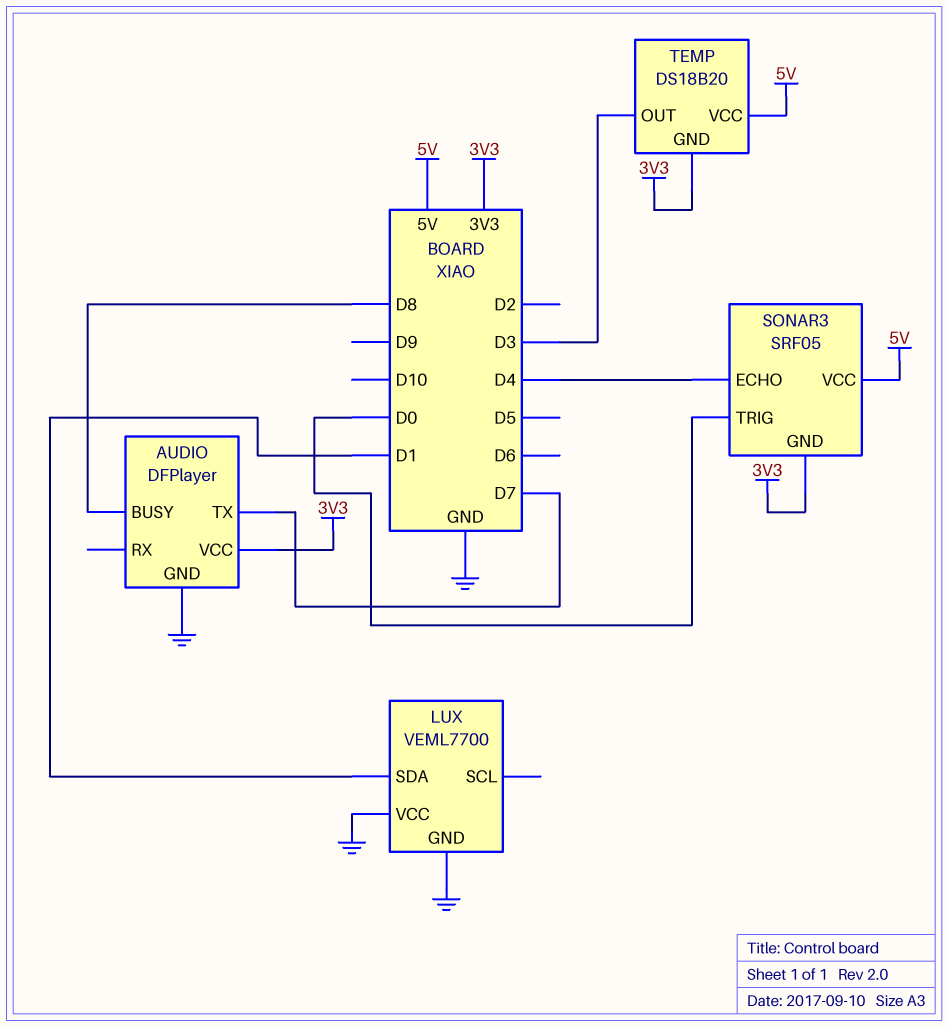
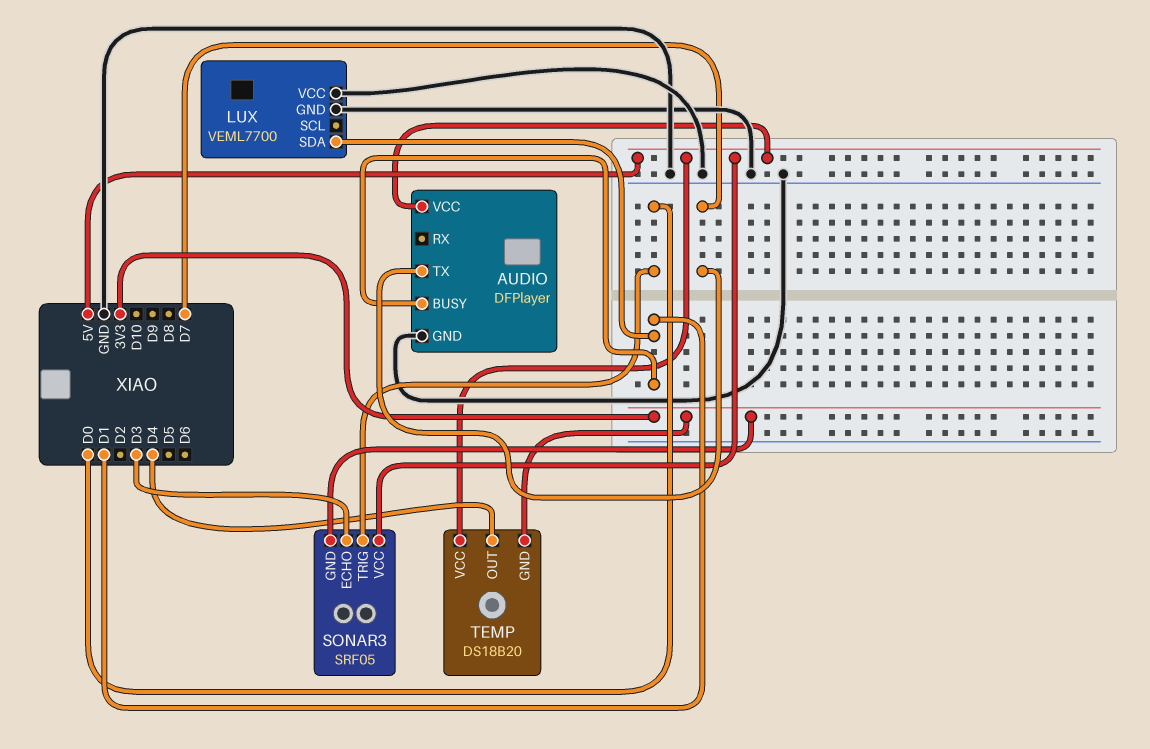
AUDIO pin BUSY: D8 -> D1
AUDIO pin VCC: 3V3 -> 5V
SONAR3 pin ECHO: D4 -> D3
TEMP pin OUT: D3 -> D4

